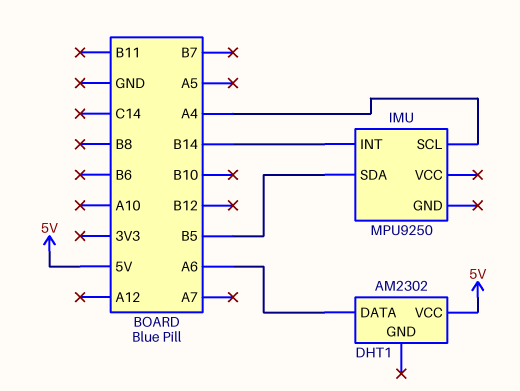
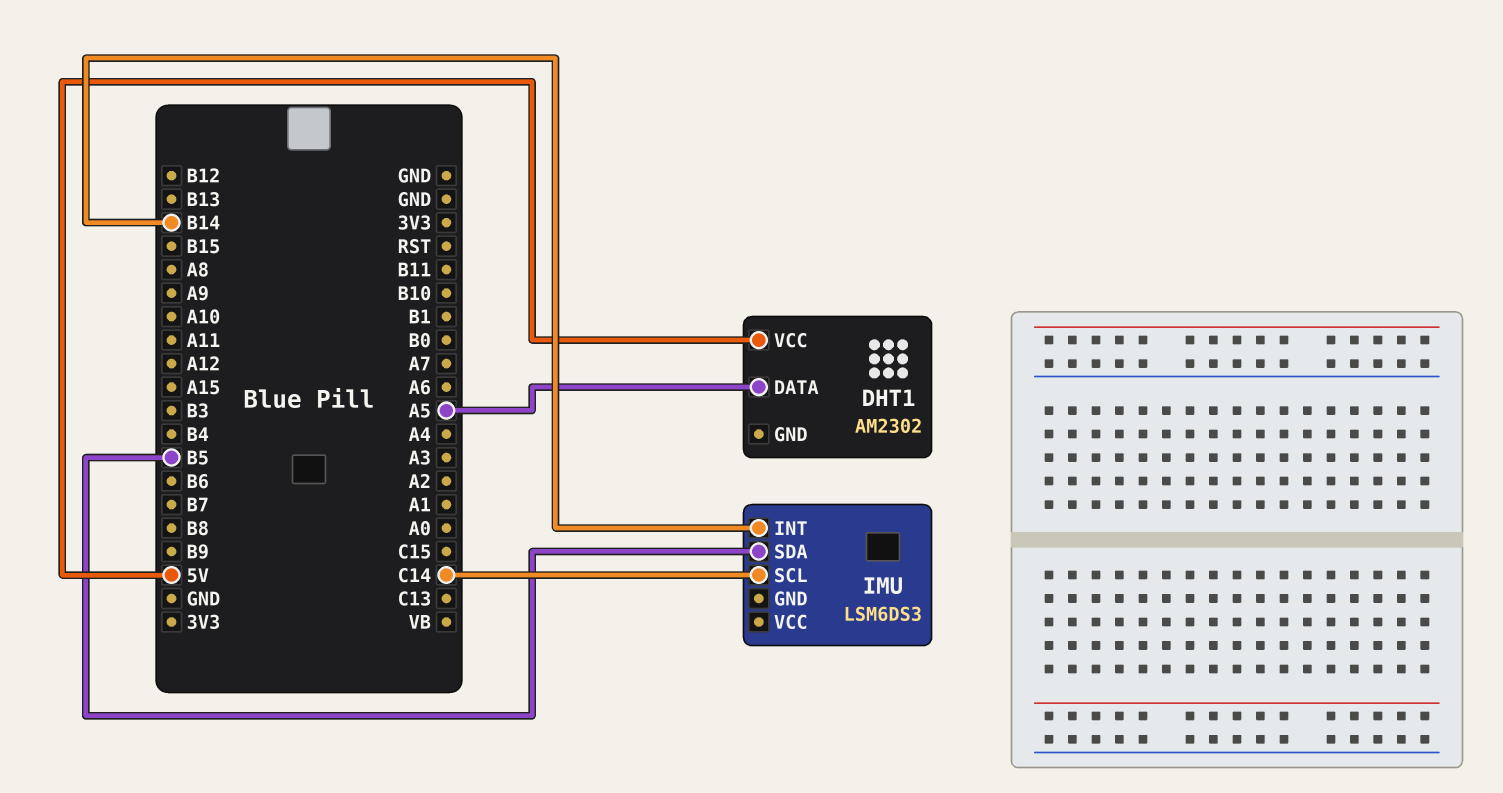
DHT1 pin DATA: A6 -> A5
IMU: MPU9250 -> LSM6DS3
IMU pin SCL: A4 -> C14

